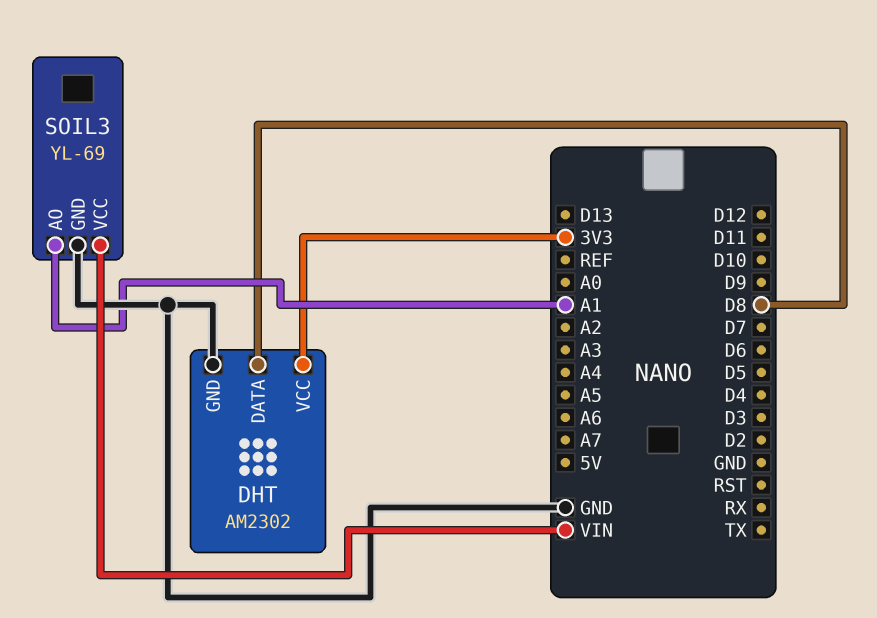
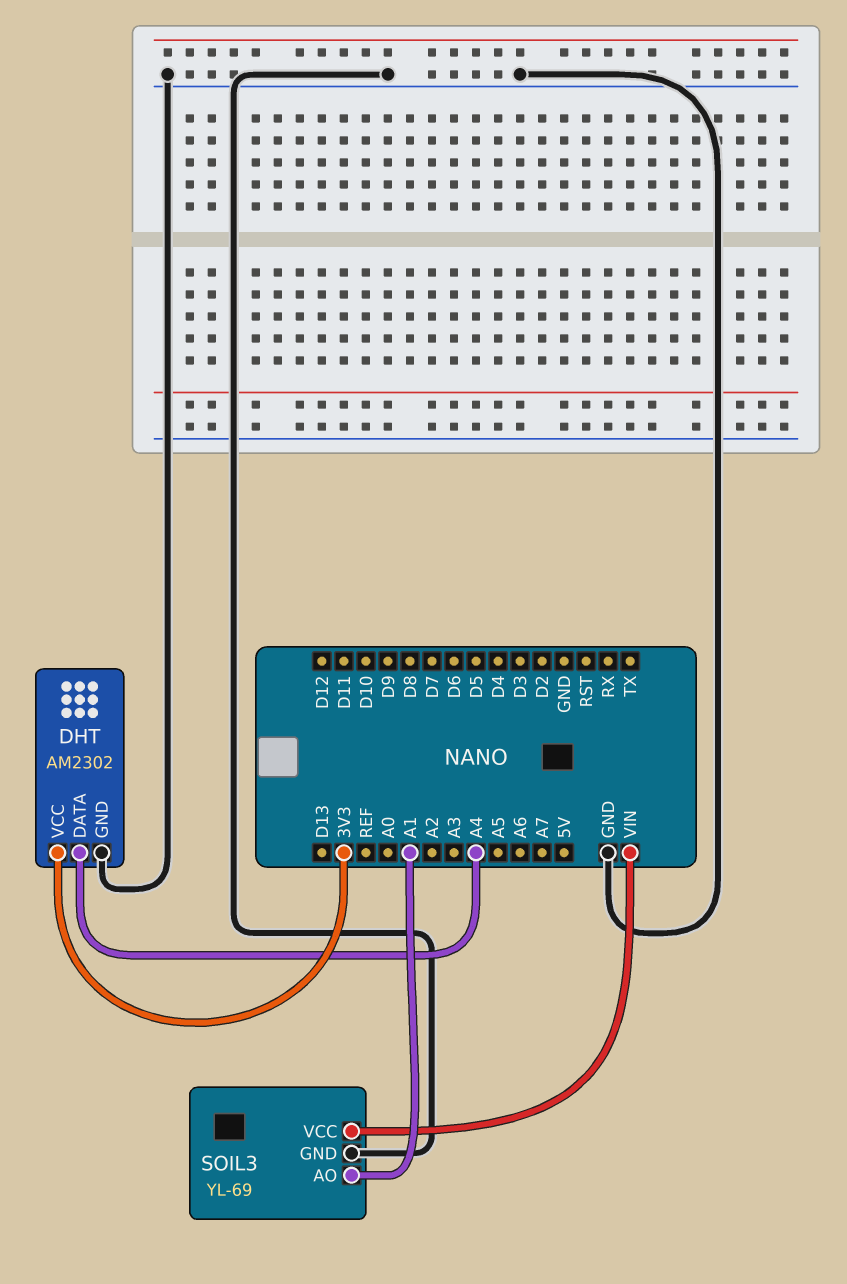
DHT pin DATA: D8 -> A4

